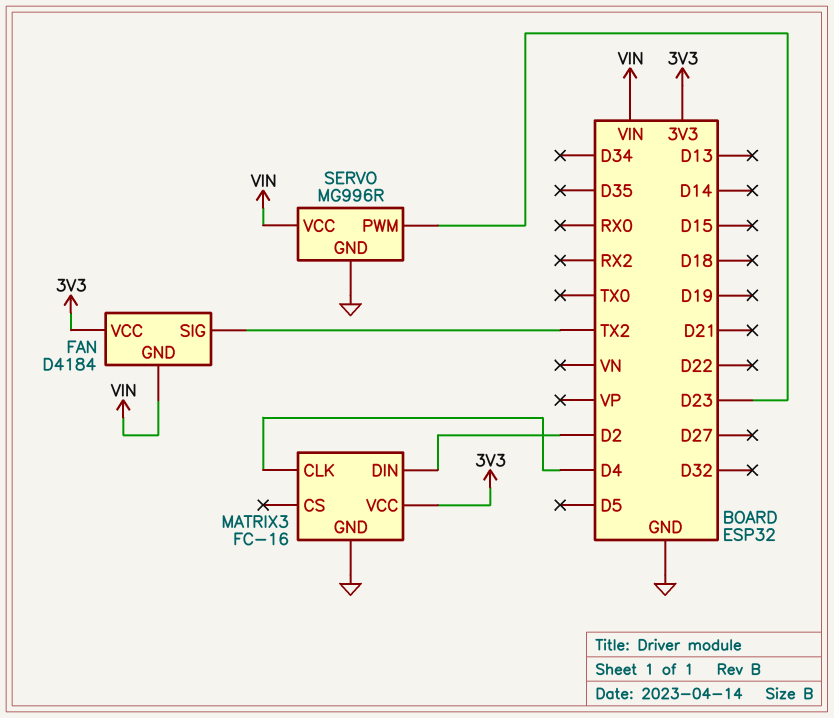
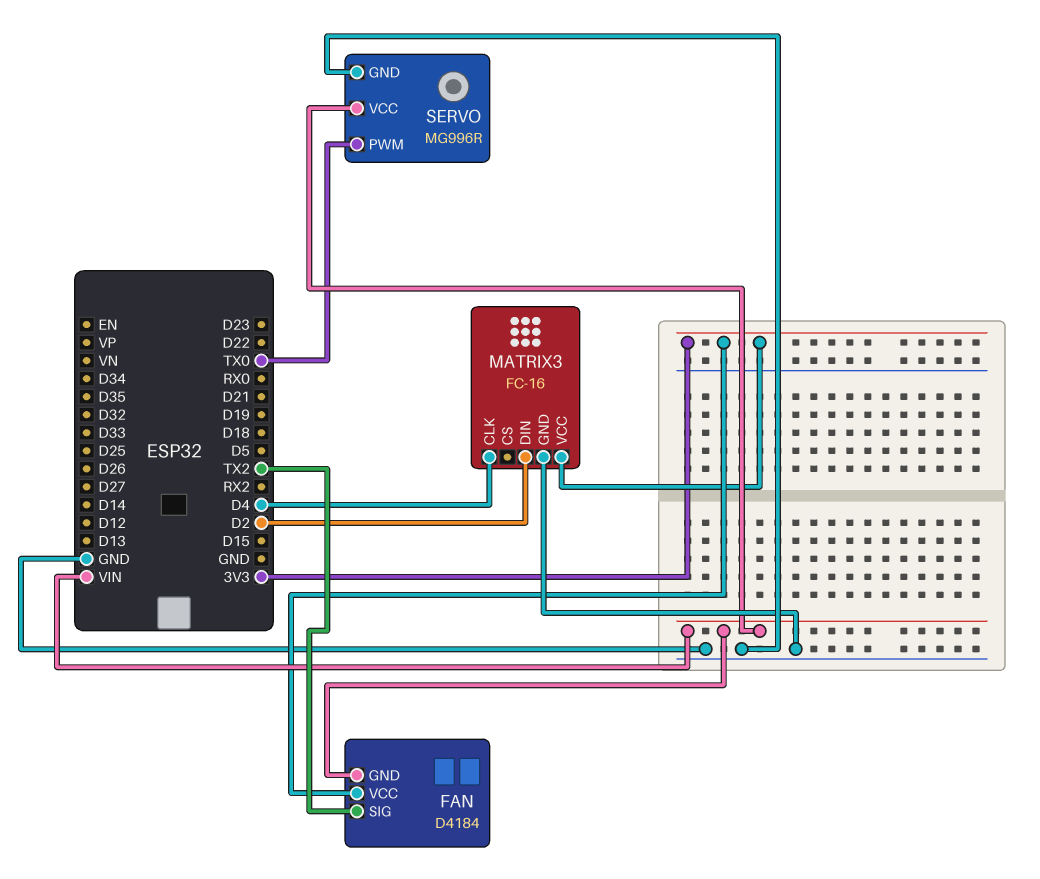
SERVO pin PWM: D23 -> TX0

